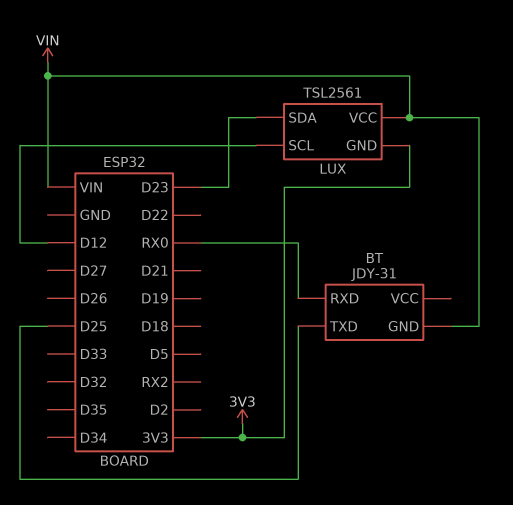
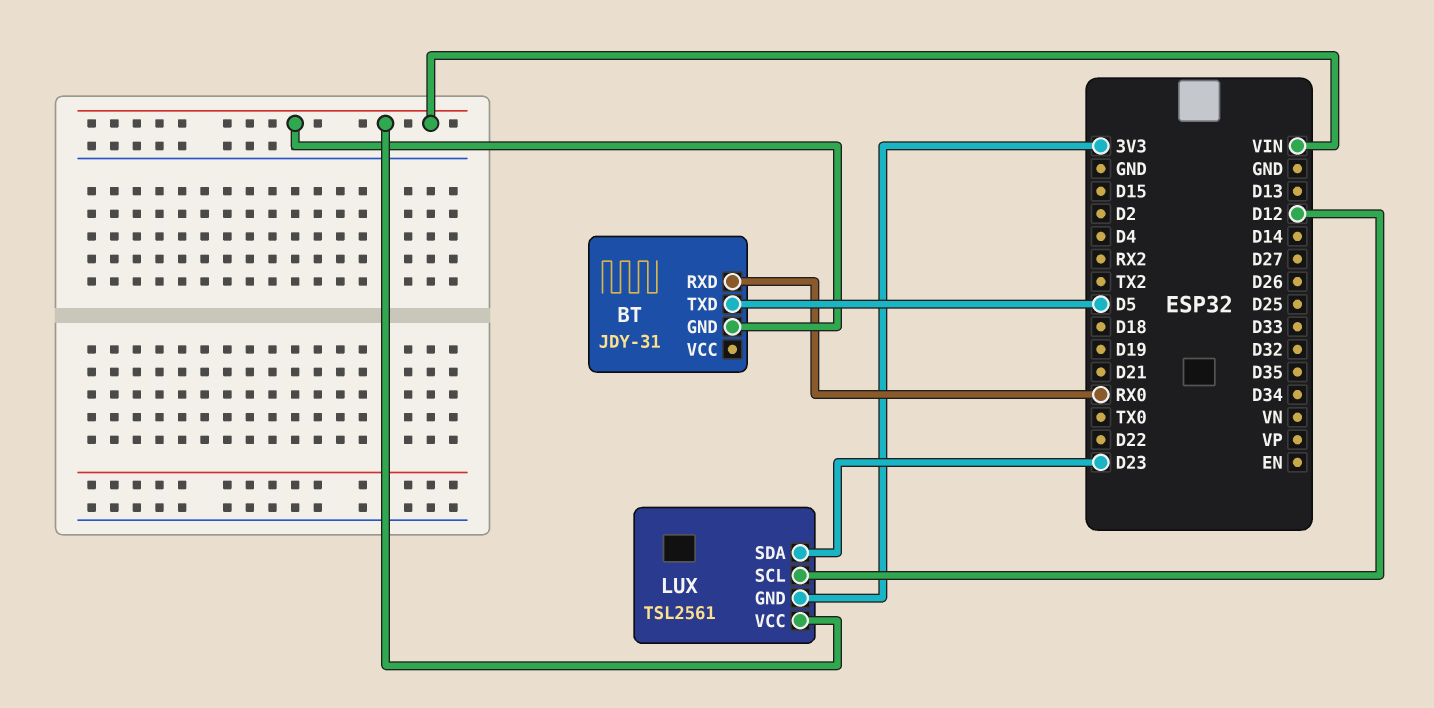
BT pin TXD: D25 -> D5

